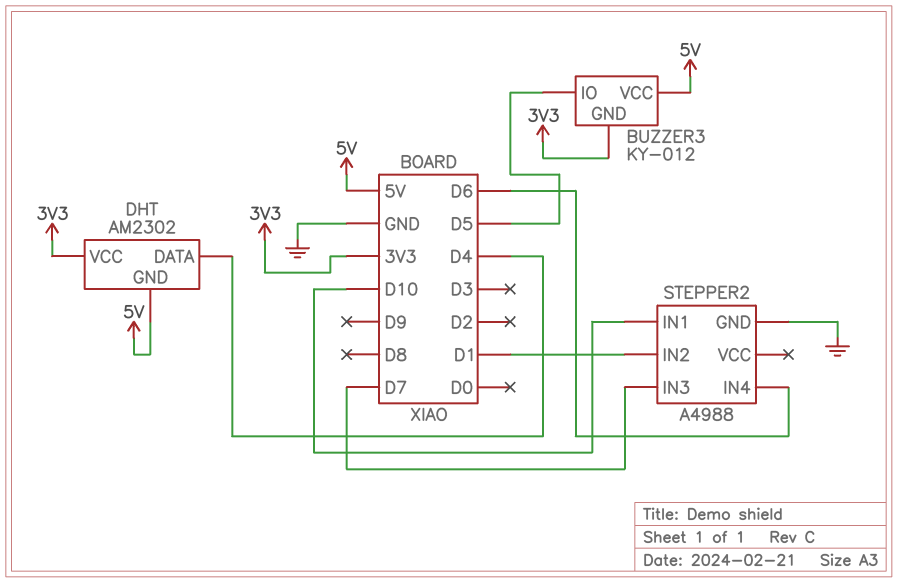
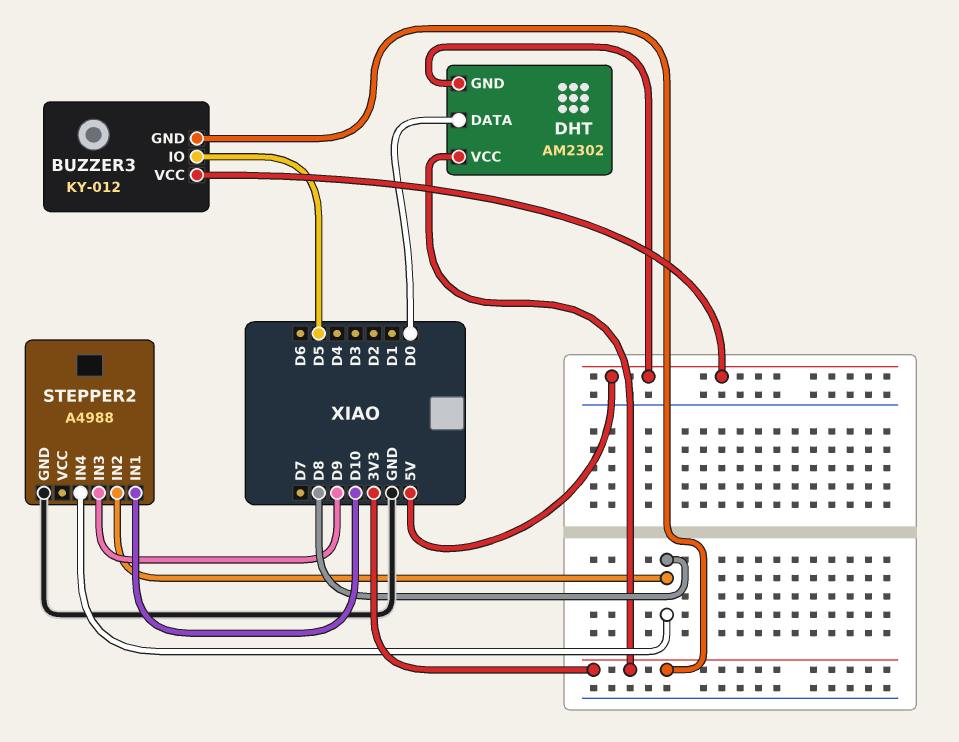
DHT pin DATA: D4 -> D0
STEPPER2 pin IN2: D1 -> D8
STEPPER2 pin IN3: D7 -> D9
STEPPER2 pin IN4: D6 -> D8

